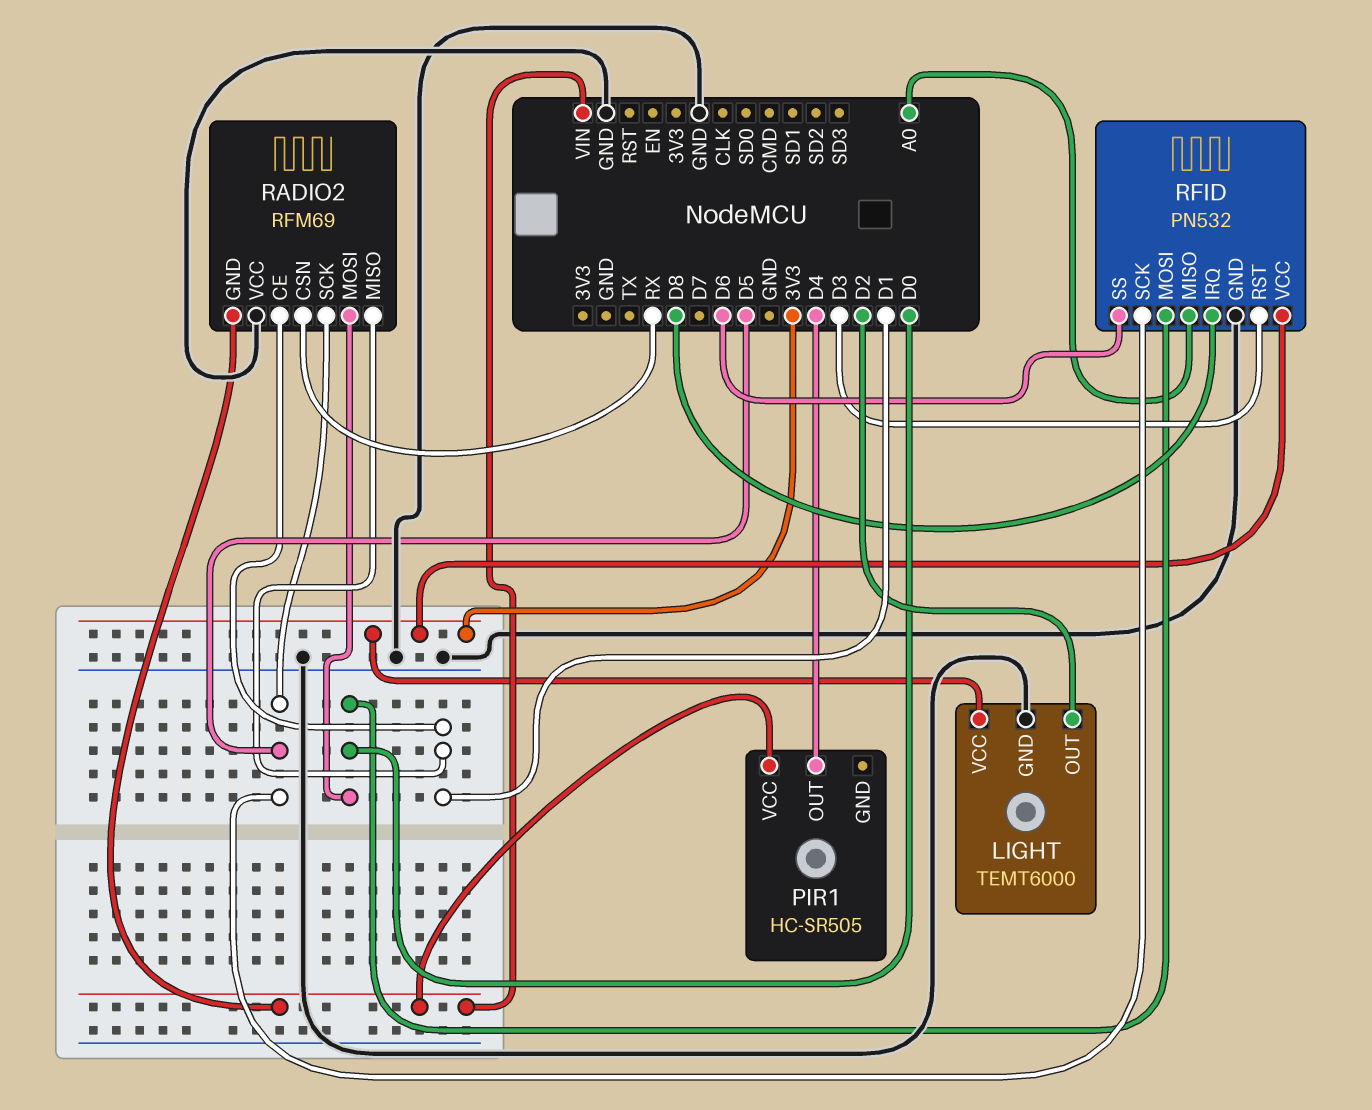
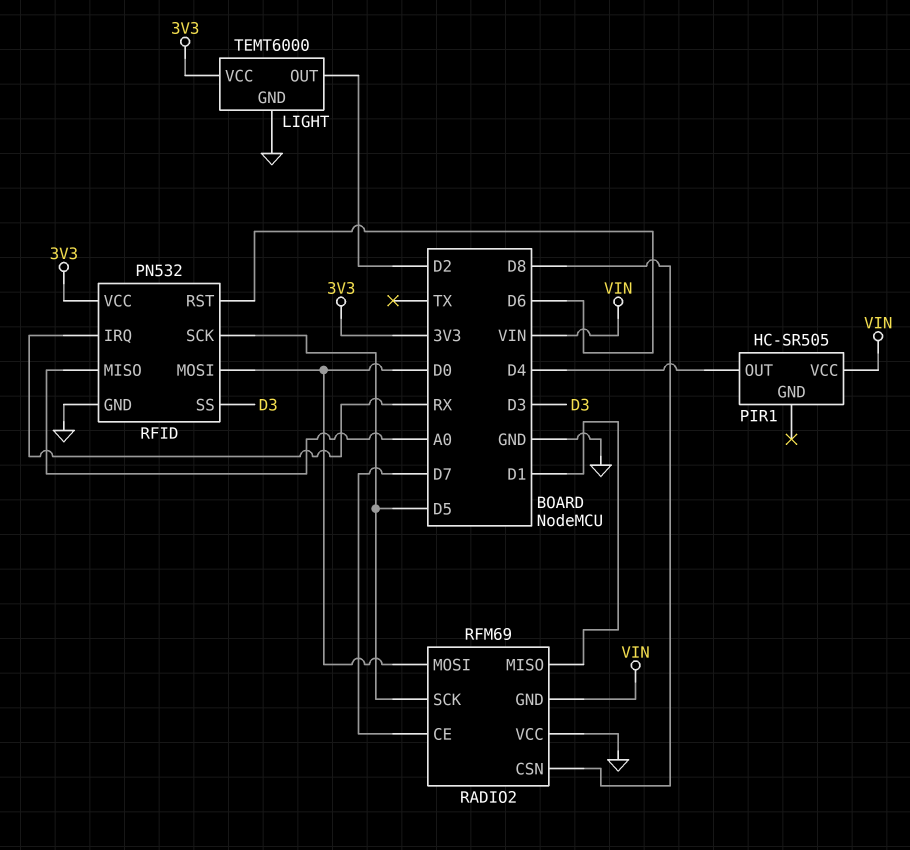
RADIO2 pin CE: D1 -> D7
RADIO2 pin CSN: RX -> D8
RFID pin IRQ: D8 -> RX
RFID pin RST: D3 -> D6
RFID pin SS: D6 -> D3

